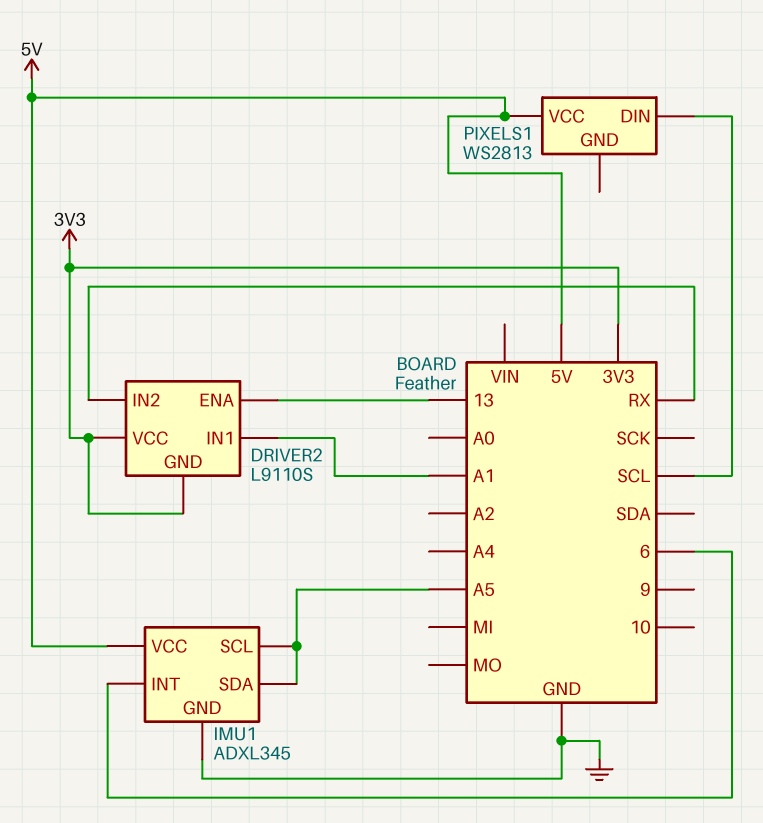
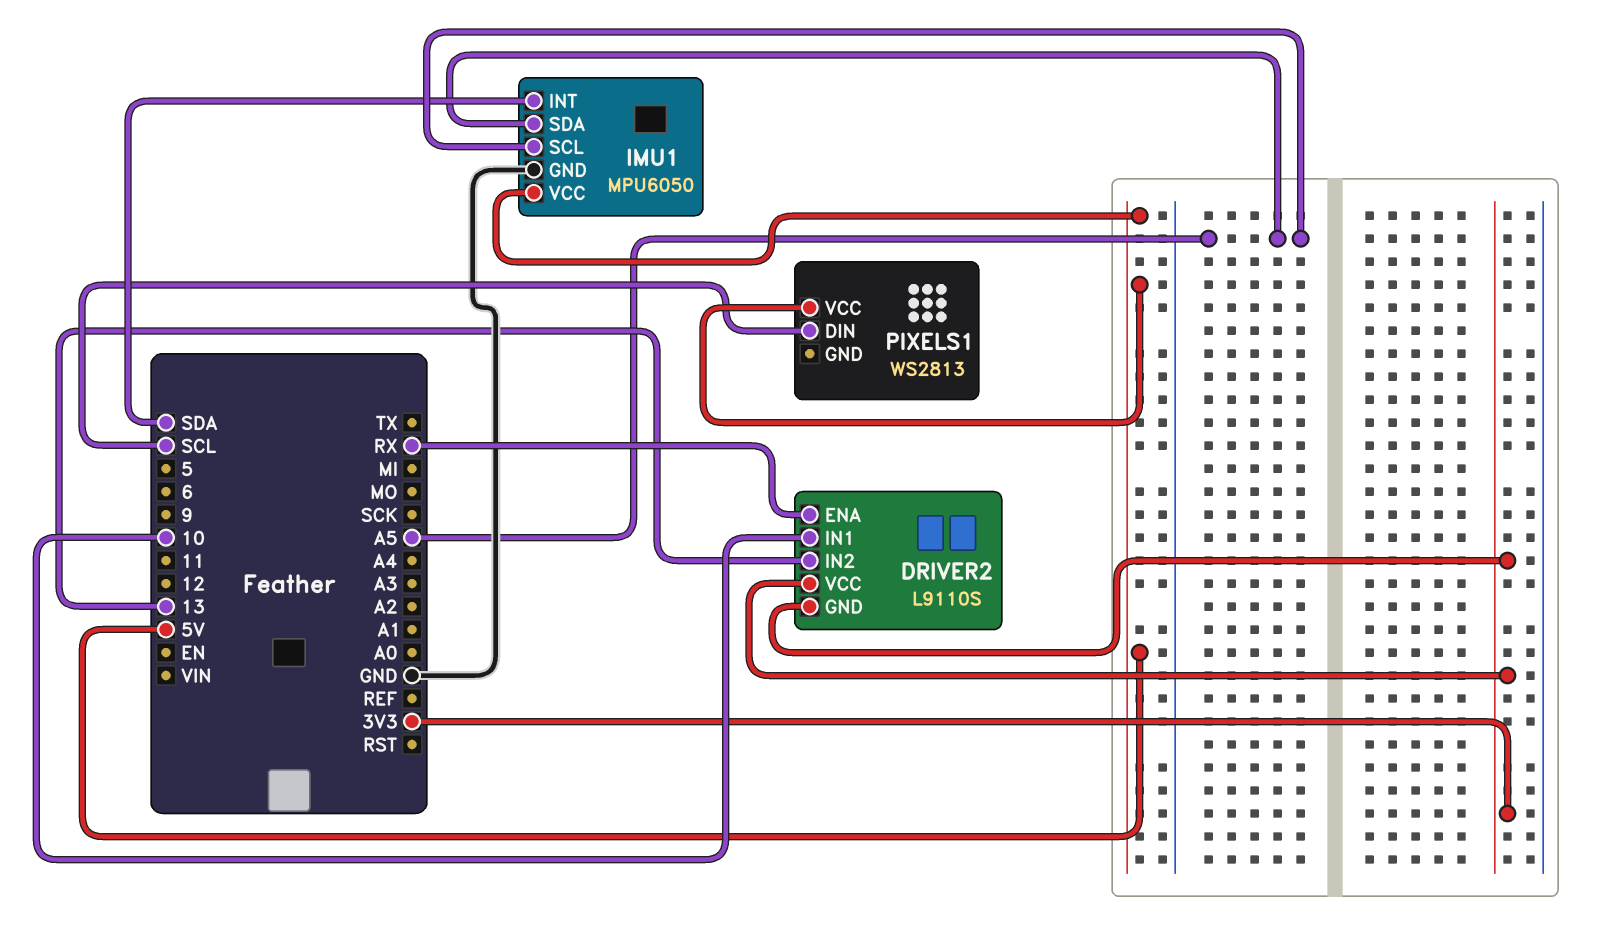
DRIVER2 pin ENA: 13 -> RX
DRIVER2 pin IN1: A1 -> 10
DRIVER2 pin IN2: RX -> 13
IMU1: ADXL345 -> MPU6050
IMU1 pin INT: 6 -> SDA

